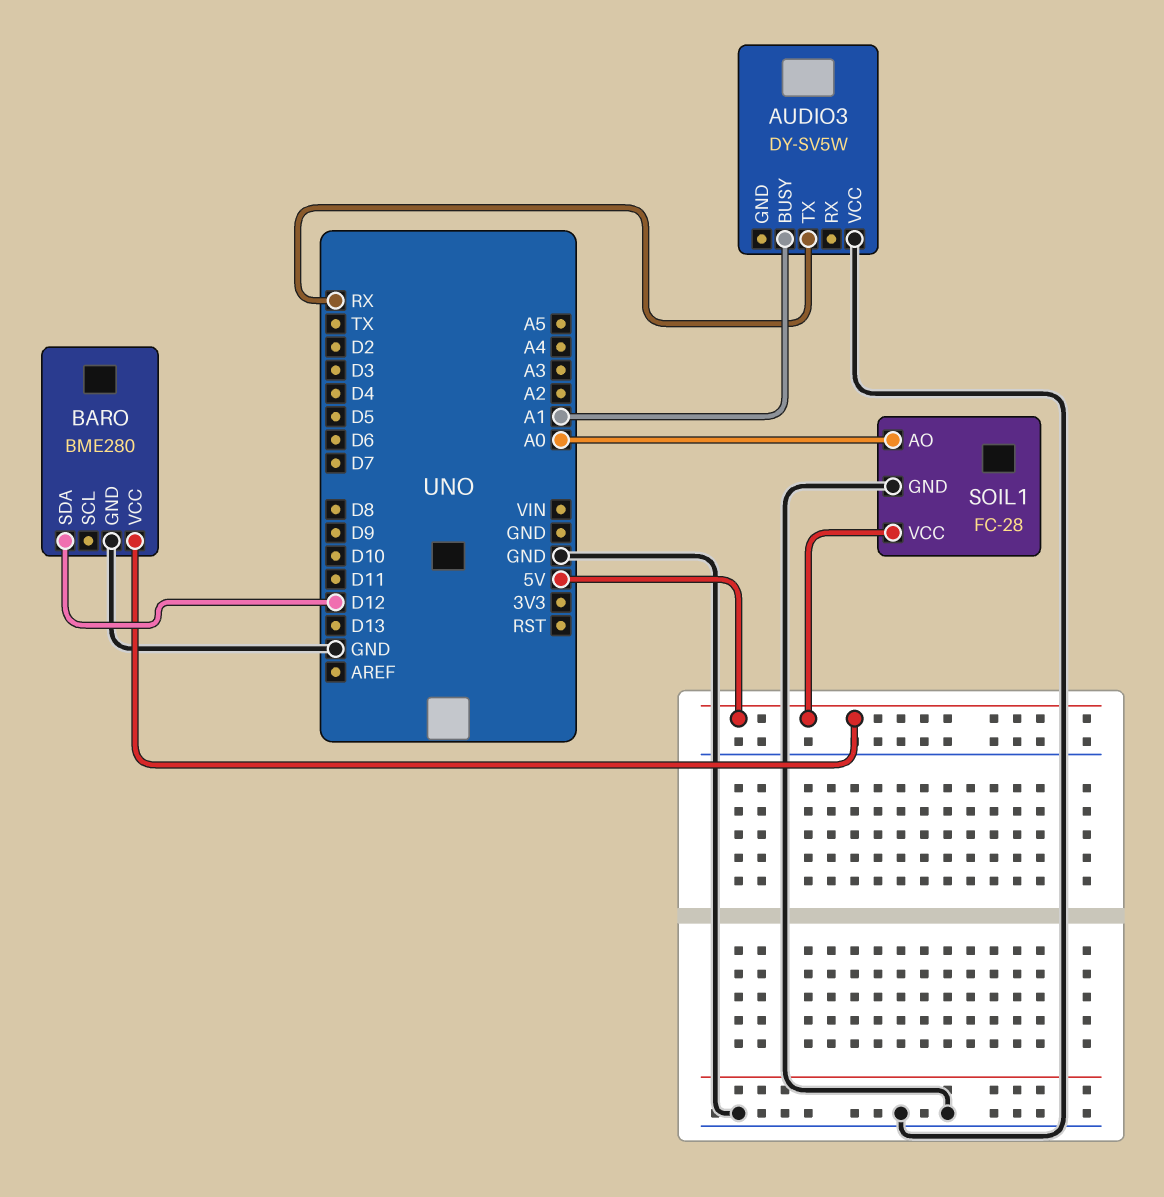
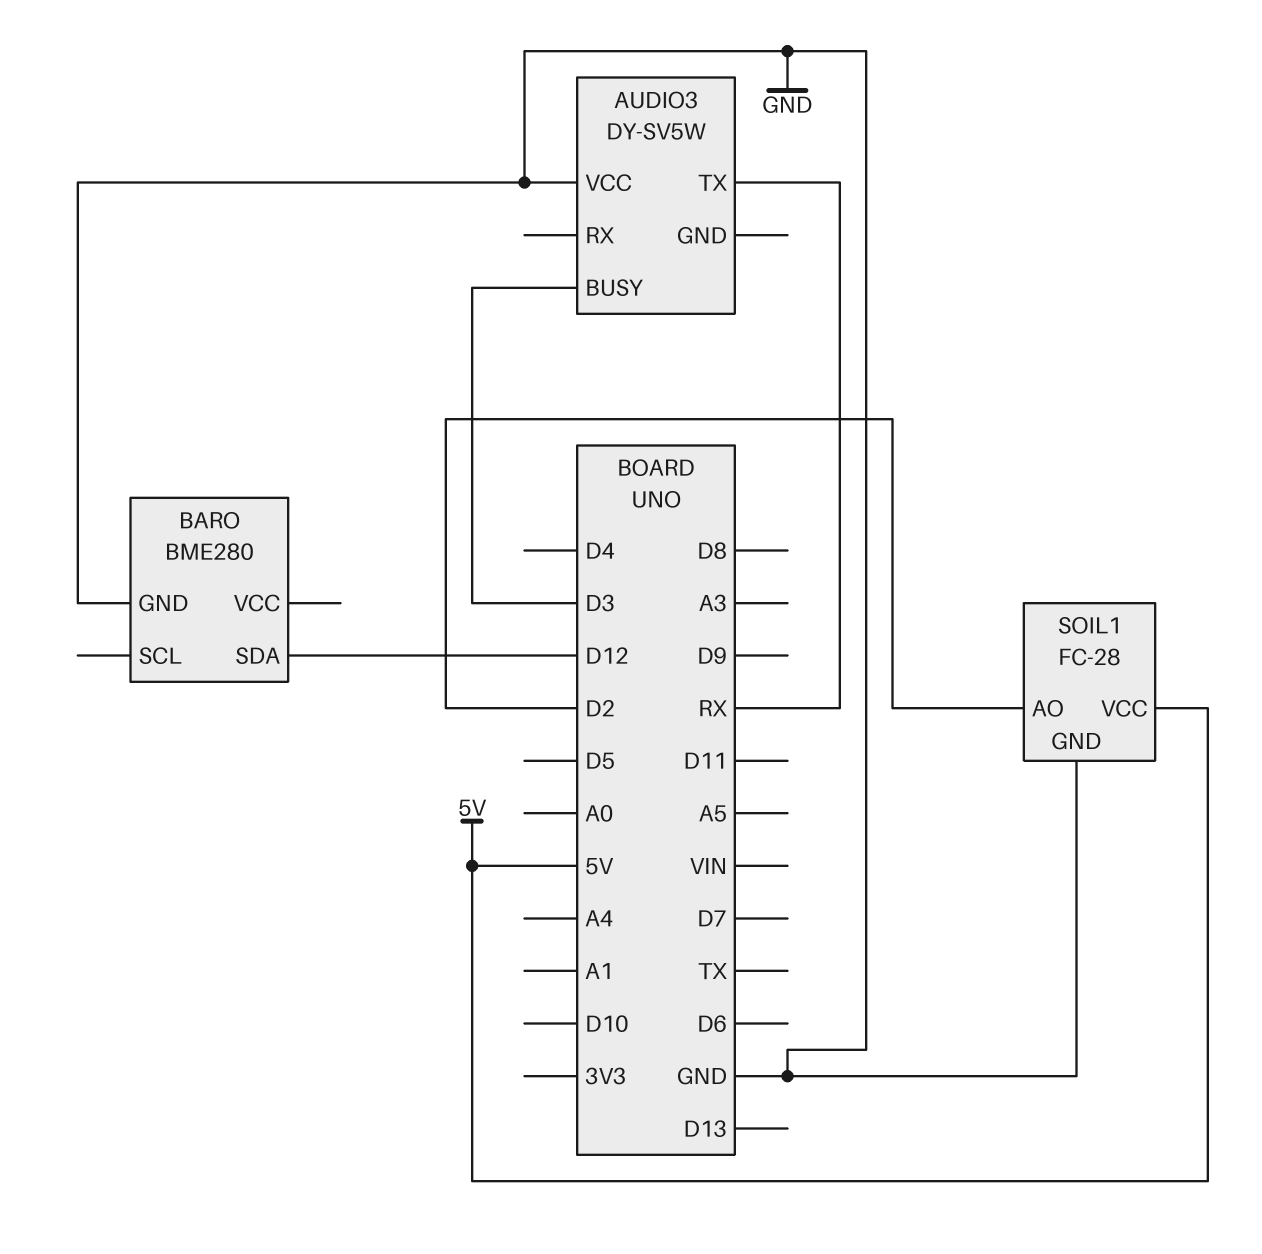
AUDIO3 pin BUSY: A1 -> D3
BARO pin VCC: 5V -> none
SOIL1 pin AO: A0 -> D2

